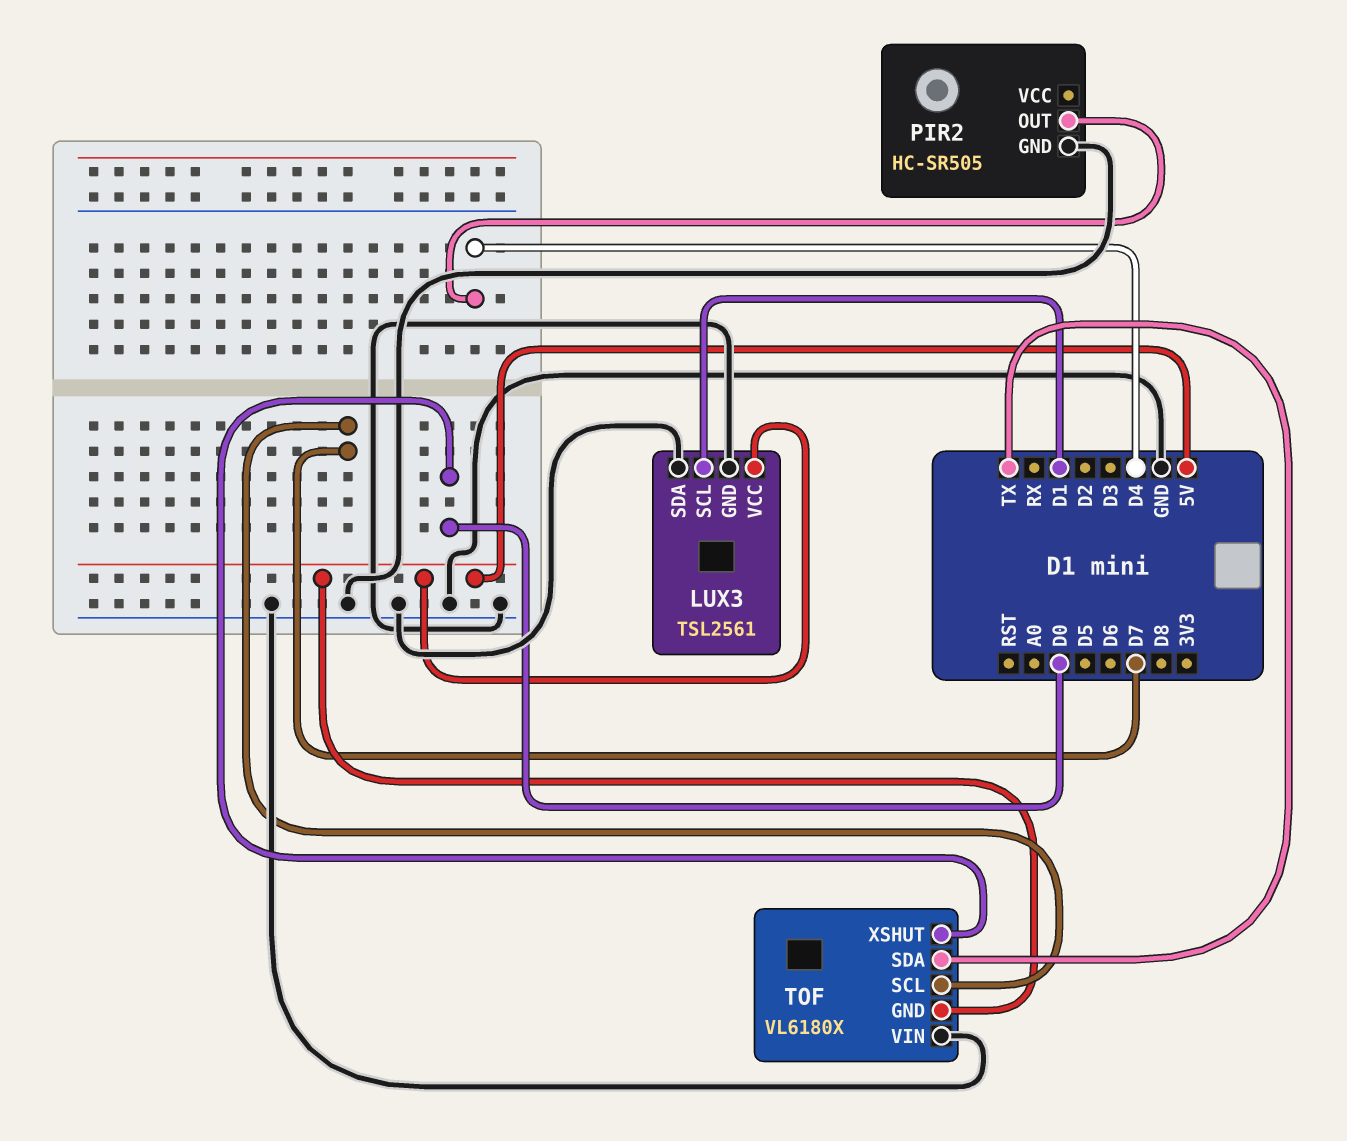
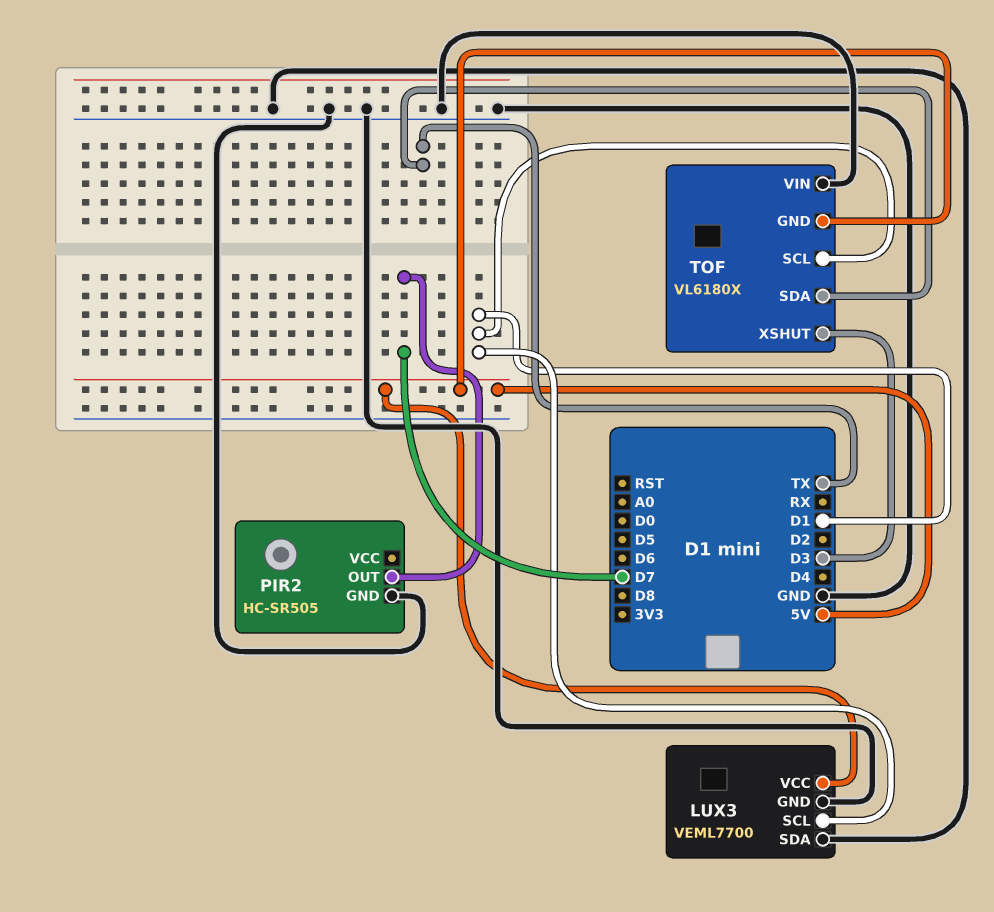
LUX3: TSL2561 -> VEML7700
PIR2 pin OUT: D4 -> D7
TOF pin SCL: D7 -> D1
TOF pin XSHUT: D0 -> D3

